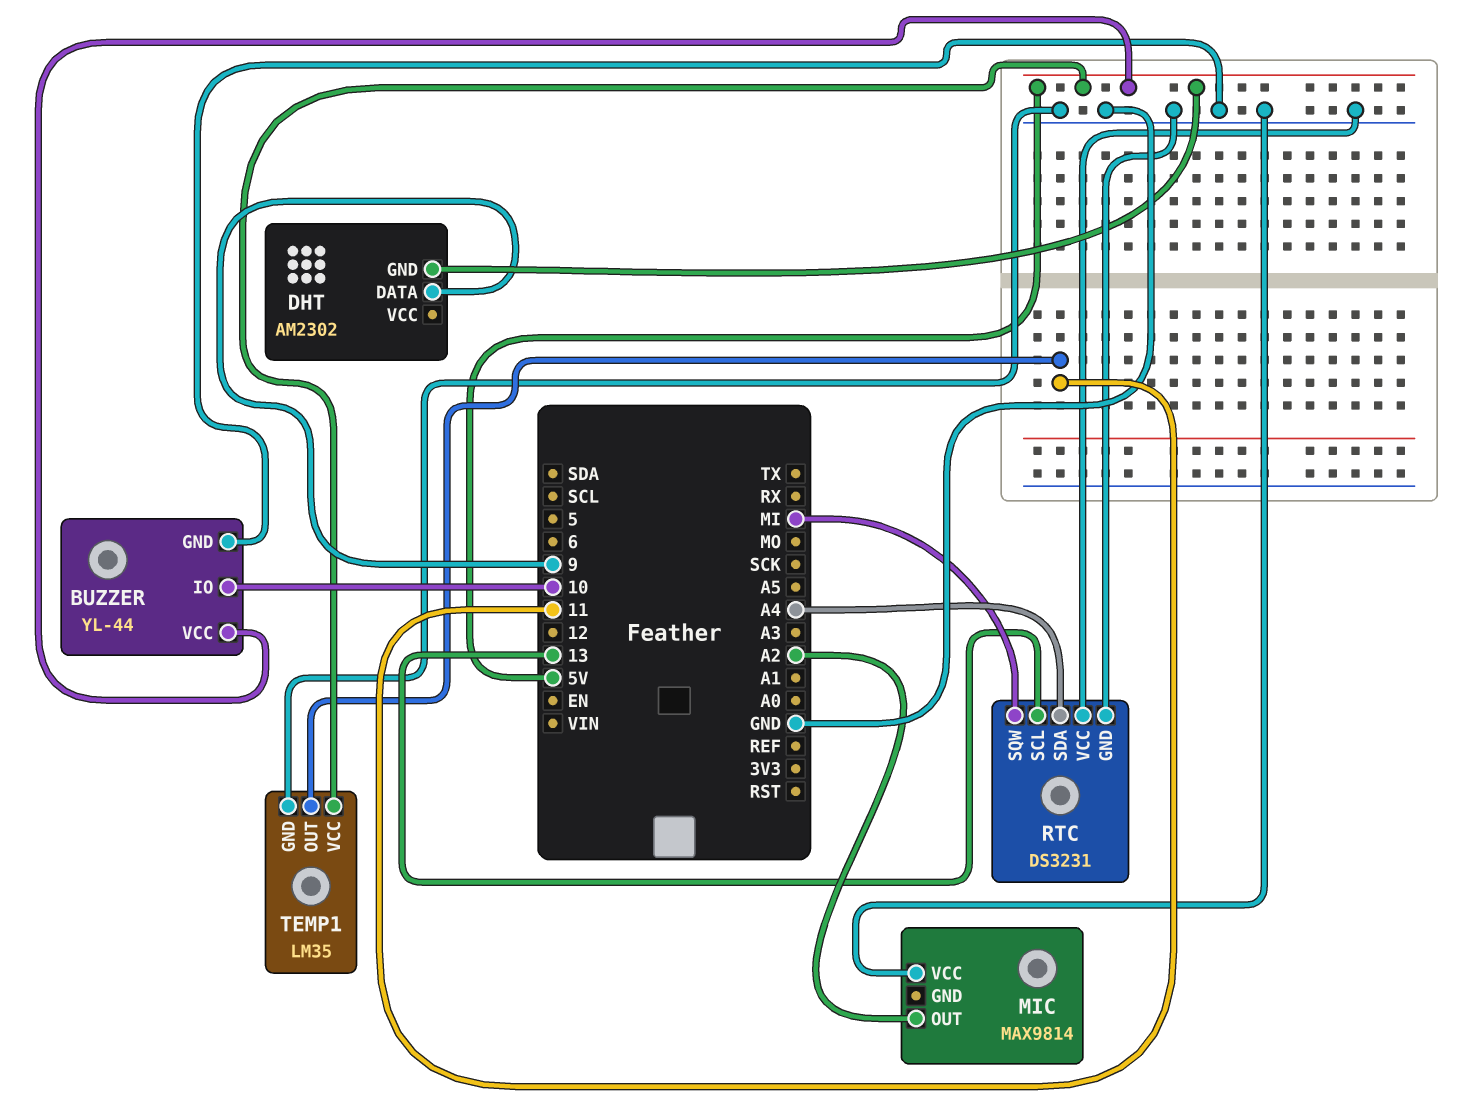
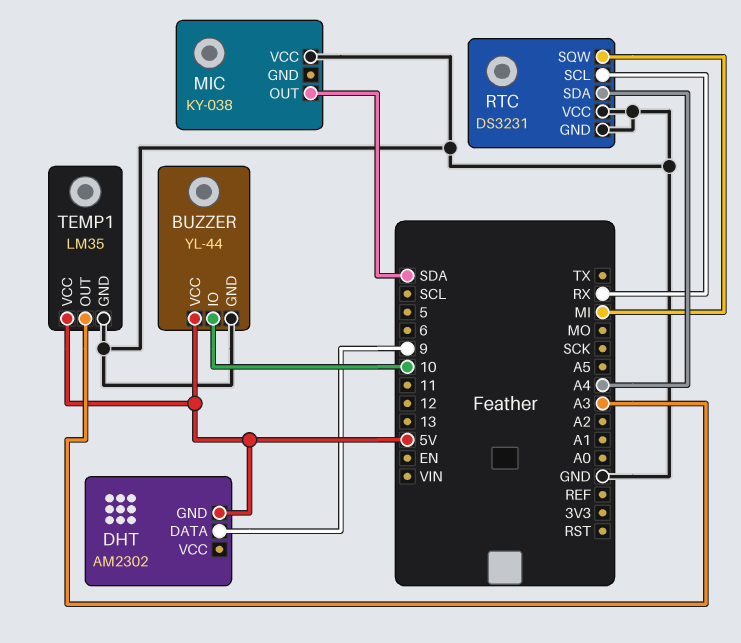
MIC: MAX9814 -> KY-038
MIC pin OUT: A2 -> SDA
RTC pin SCL: 13 -> RX
TEMP1 pin OUT: 11 -> A3

